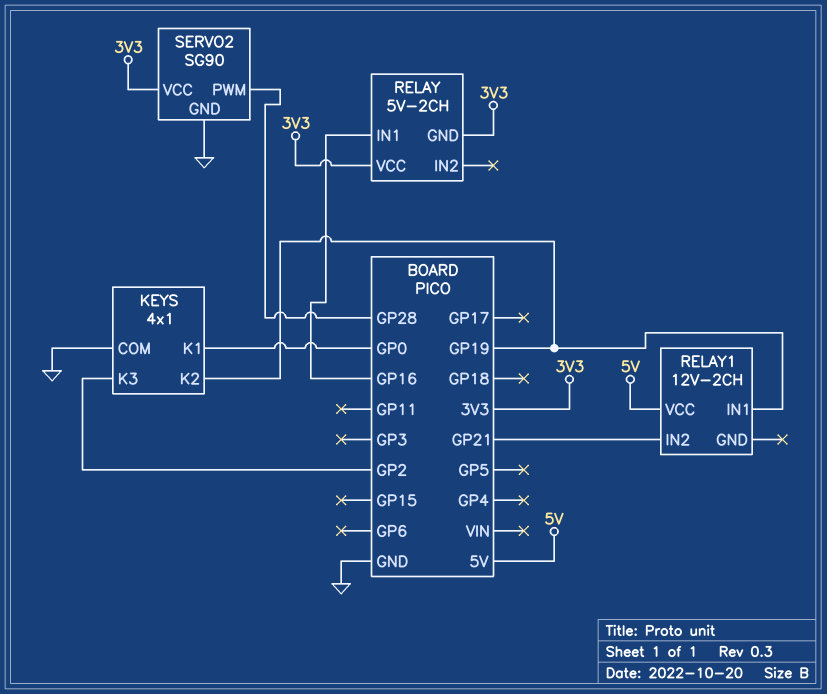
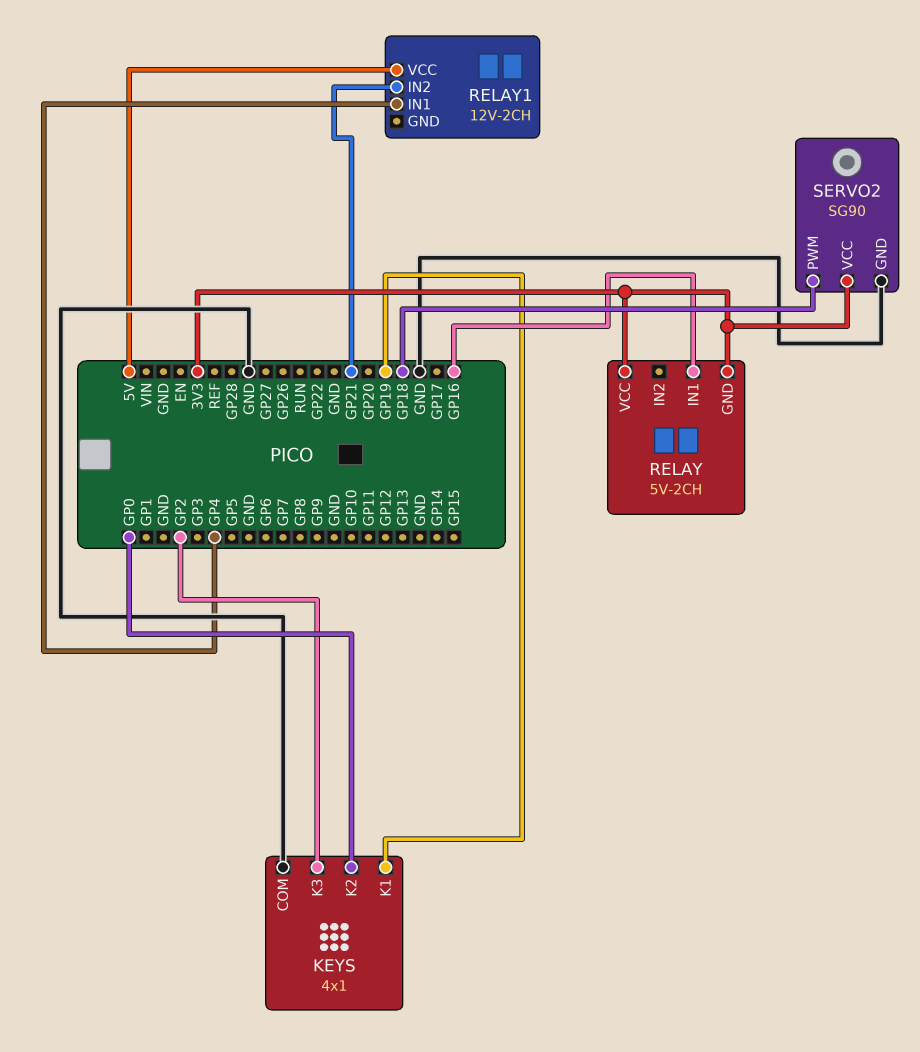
KEYS pin K1: GP0 -> GP19
KEYS pin K2: GP19 -> GP0
RELAY1 pin IN1: GP19 -> GP4
SERVO2 pin PWM: GP28 -> GP18

